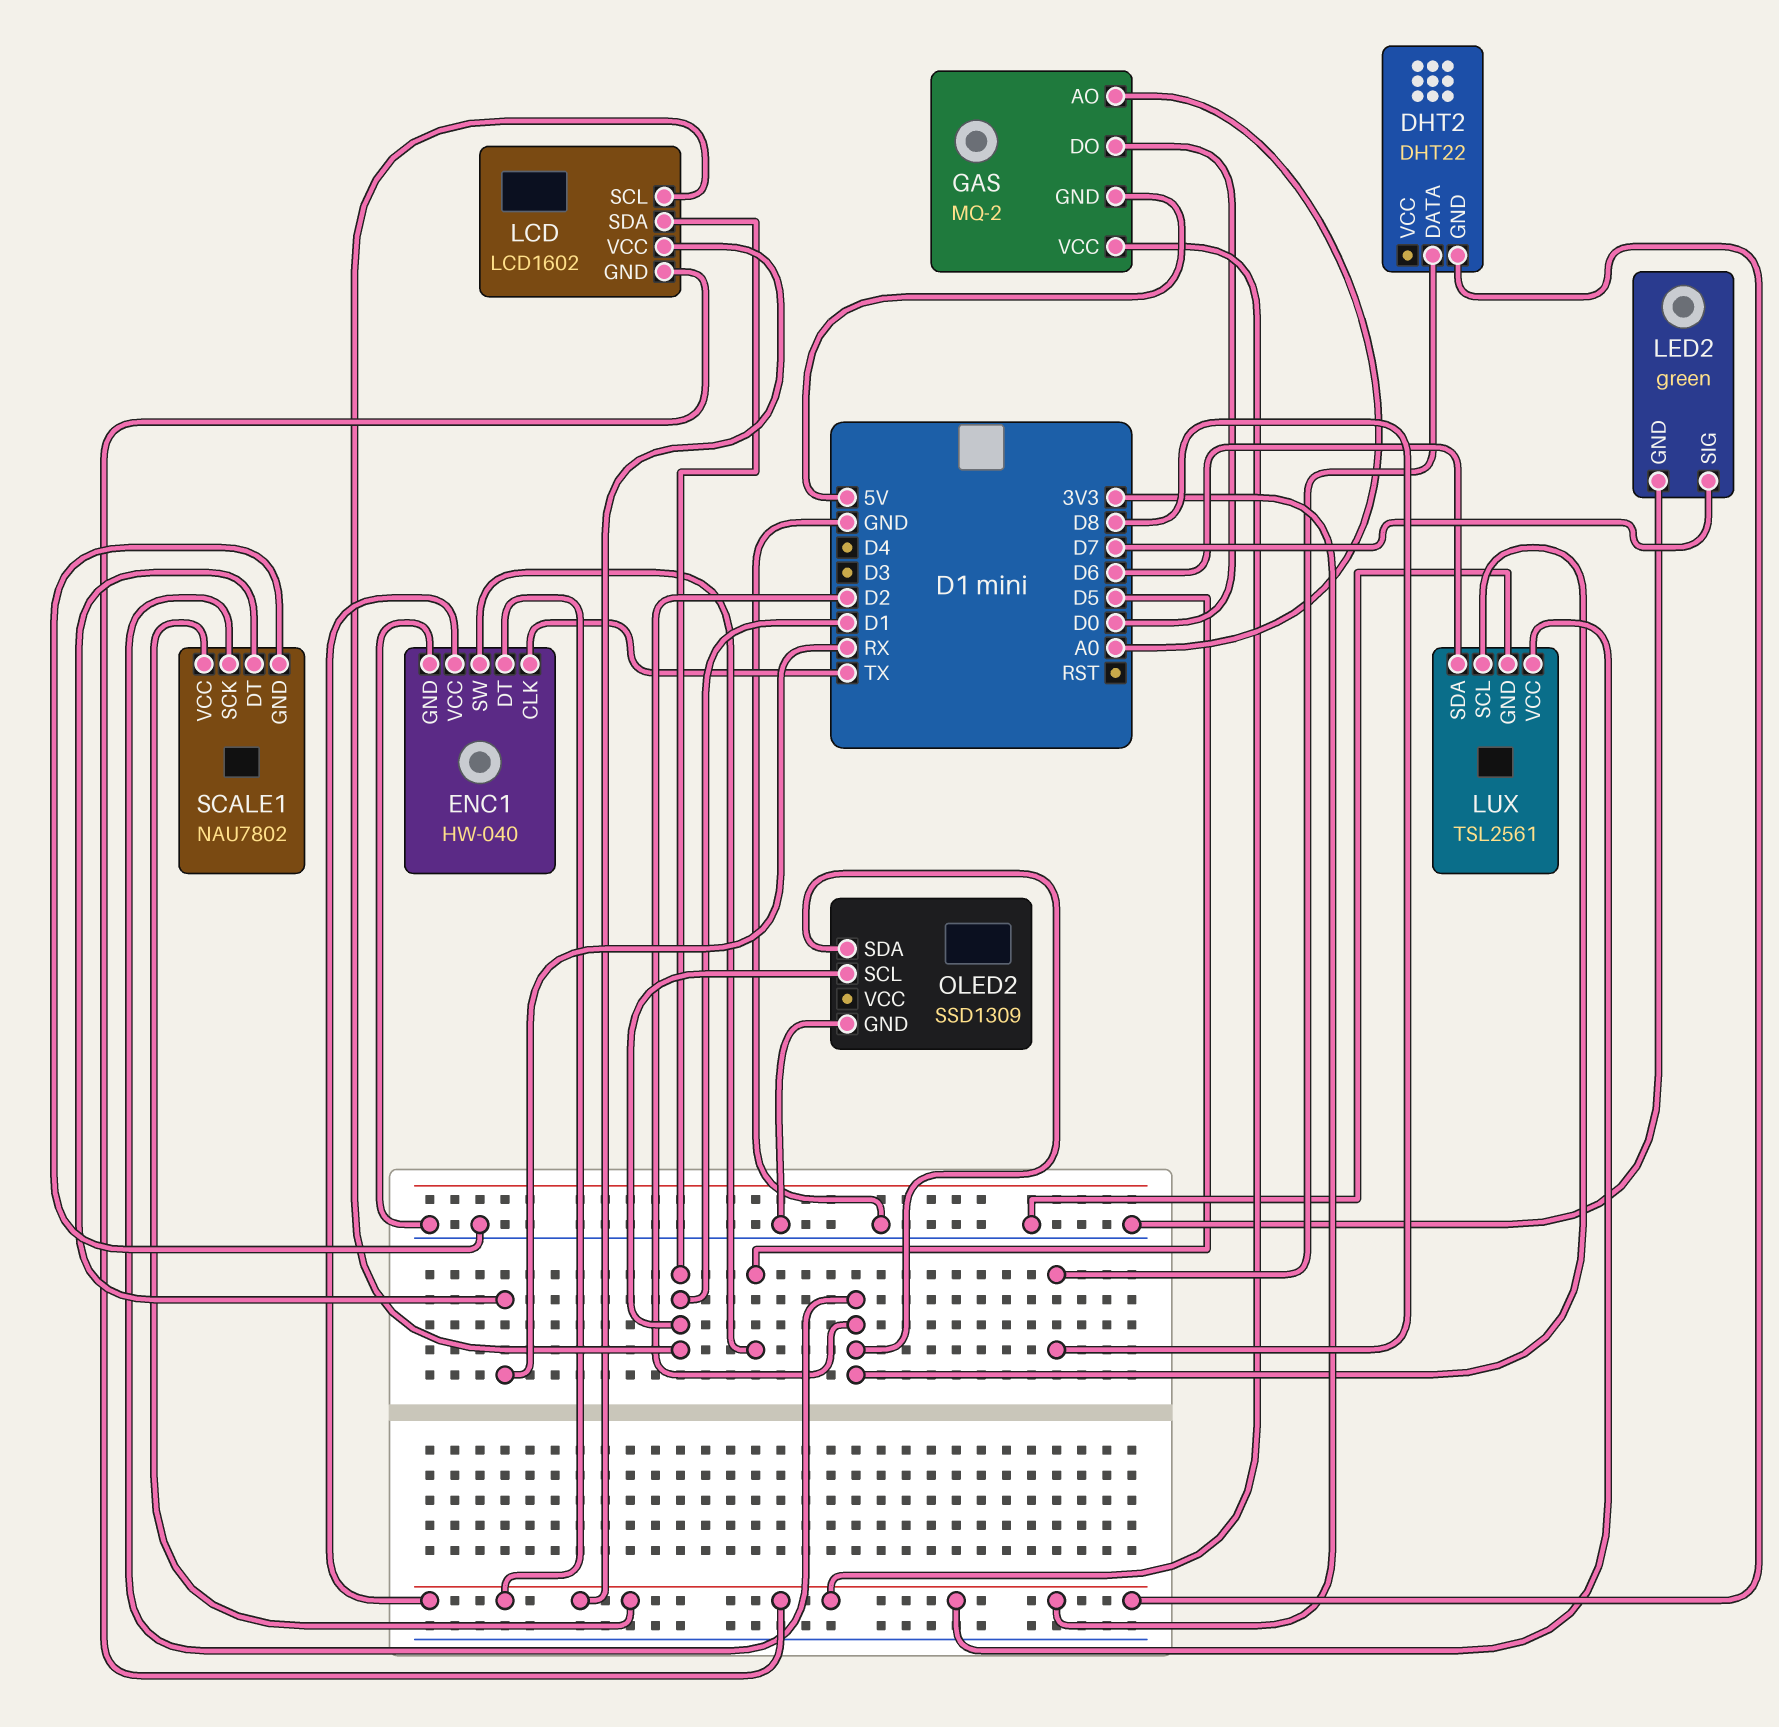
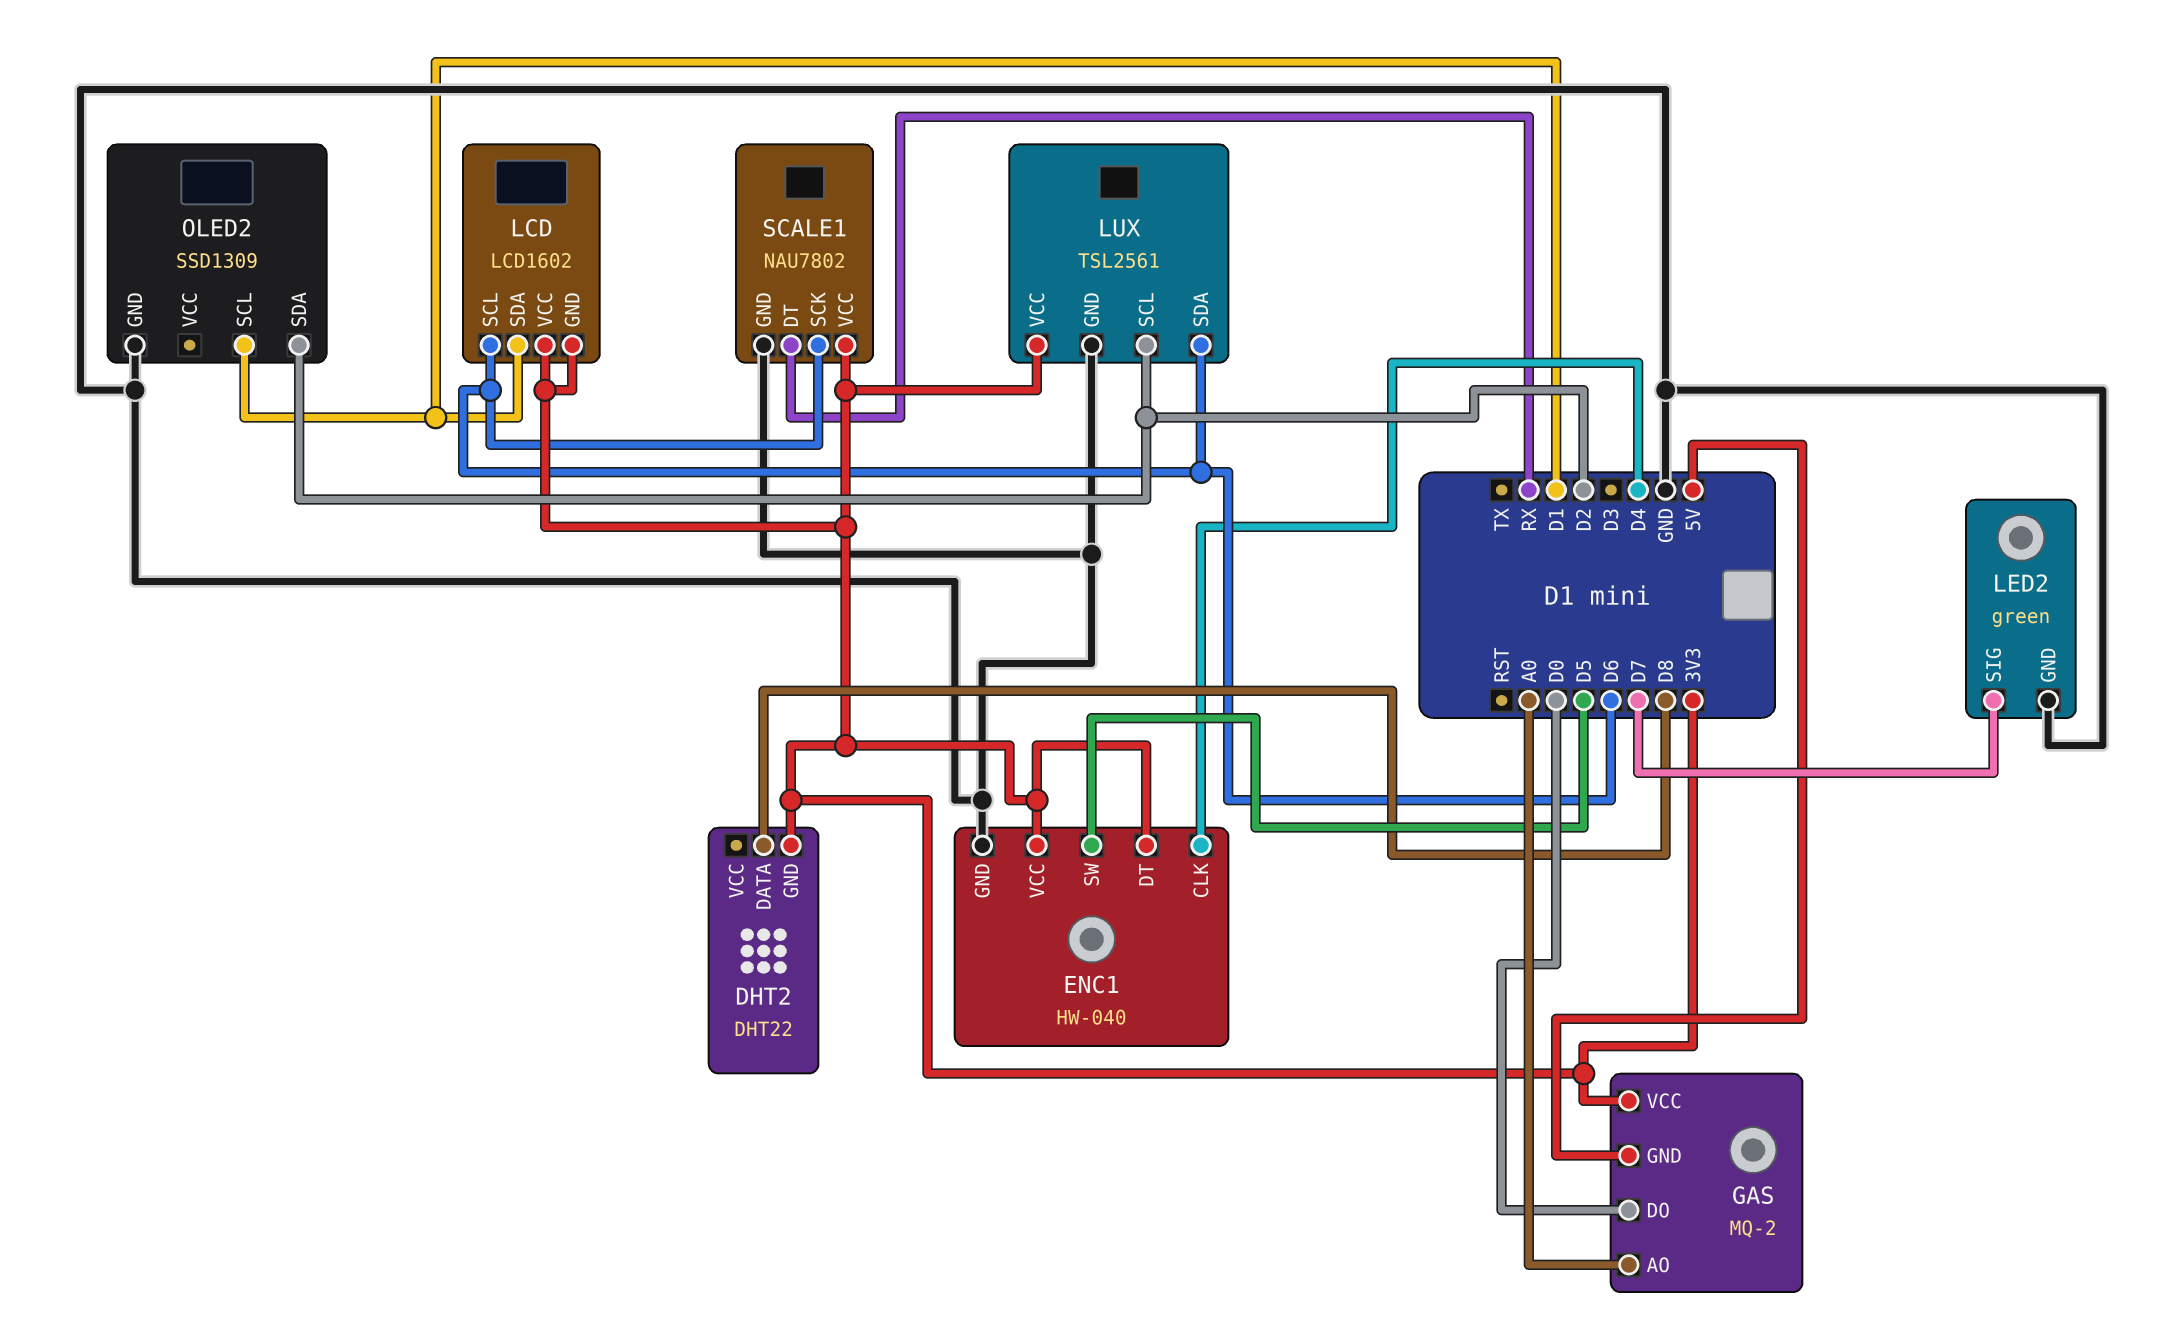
ENC1 pin CLK: TX -> D4
LCD pin SCL: D1 -> D6
SCALE1 pin SCK: D2 -> D6

